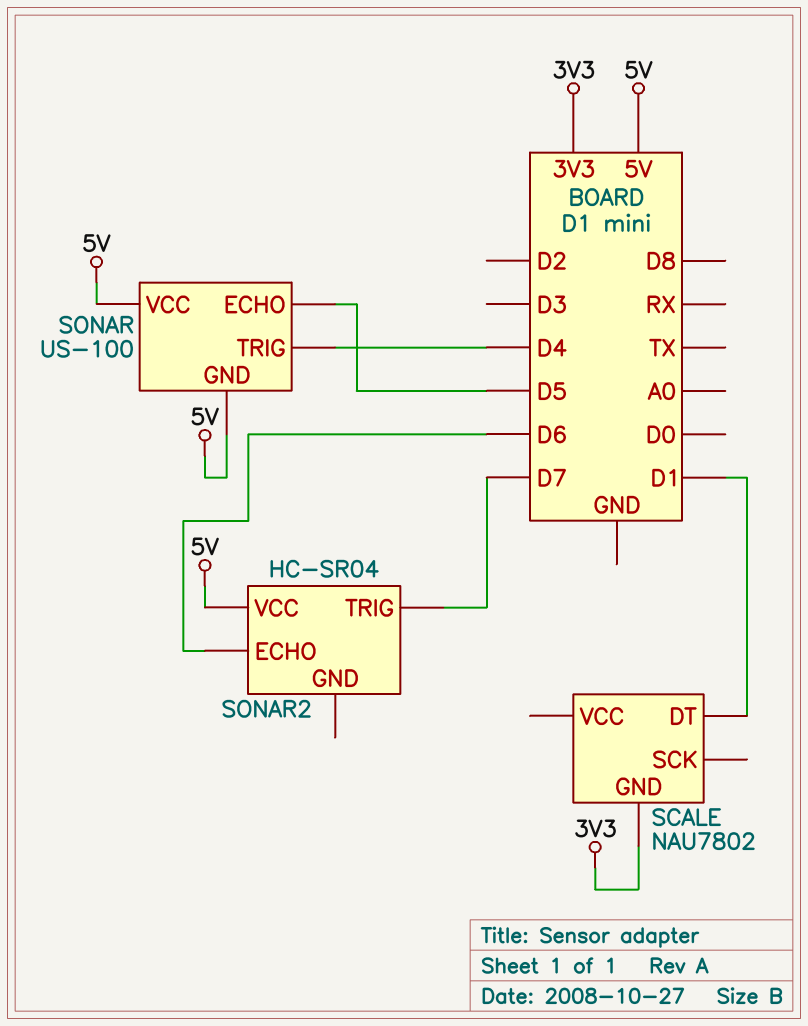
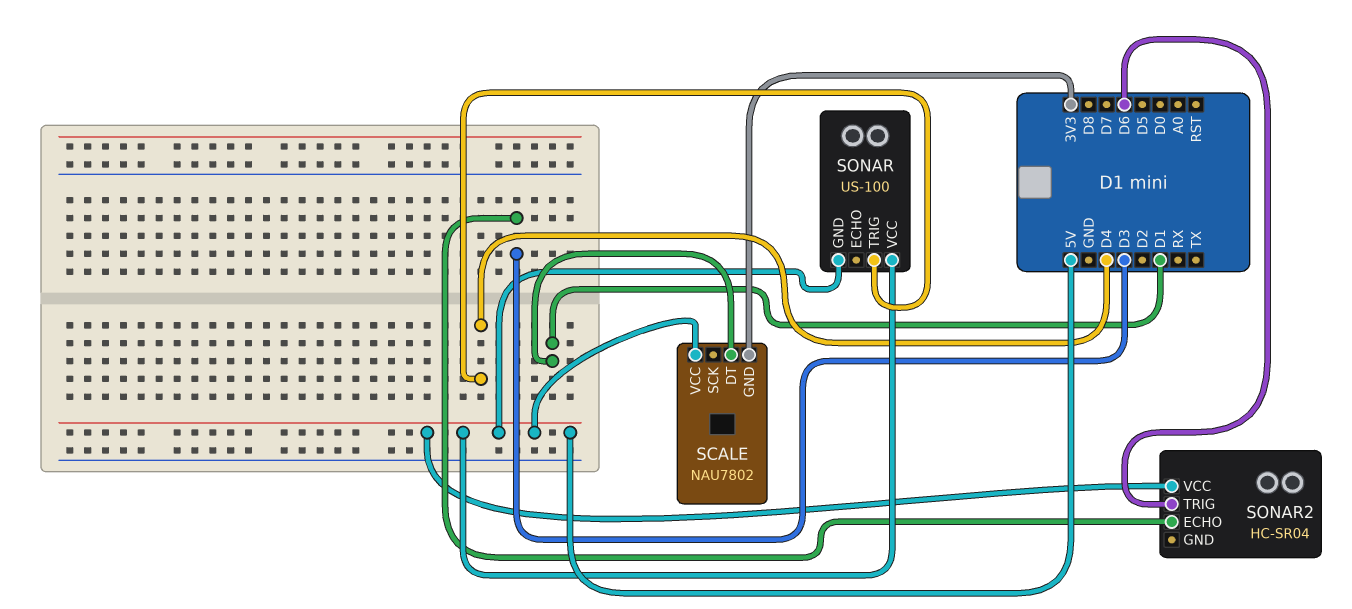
SCALE pin VCC: none -> 5V
SONAR pin ECHO: D5 -> none
SONAR2 pin ECHO: D6 -> D3
SONAR2 pin TRIG: D7 -> D6

